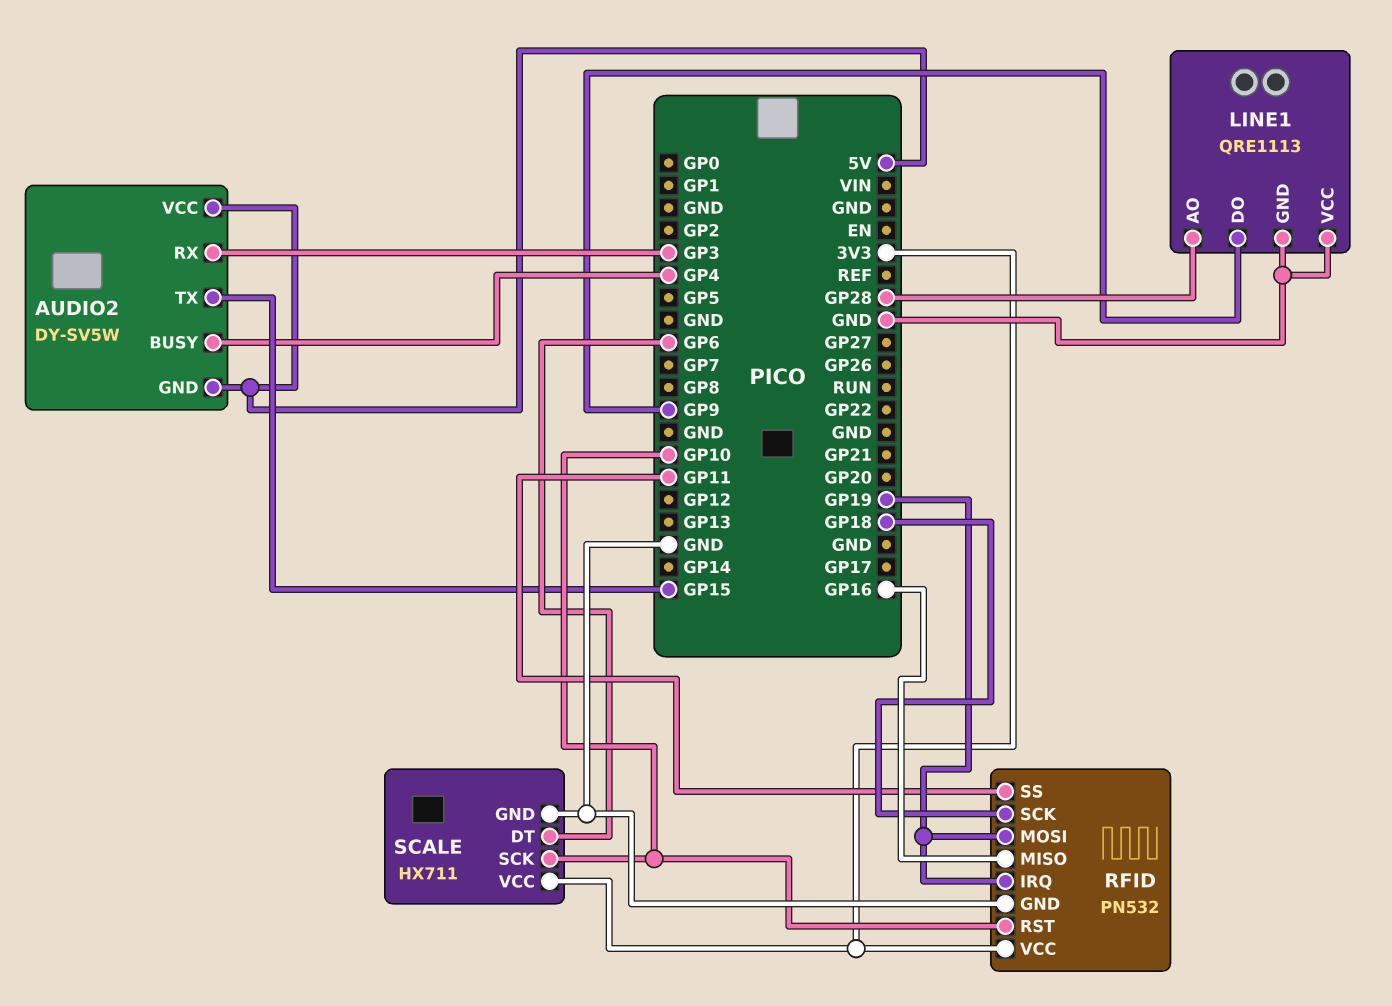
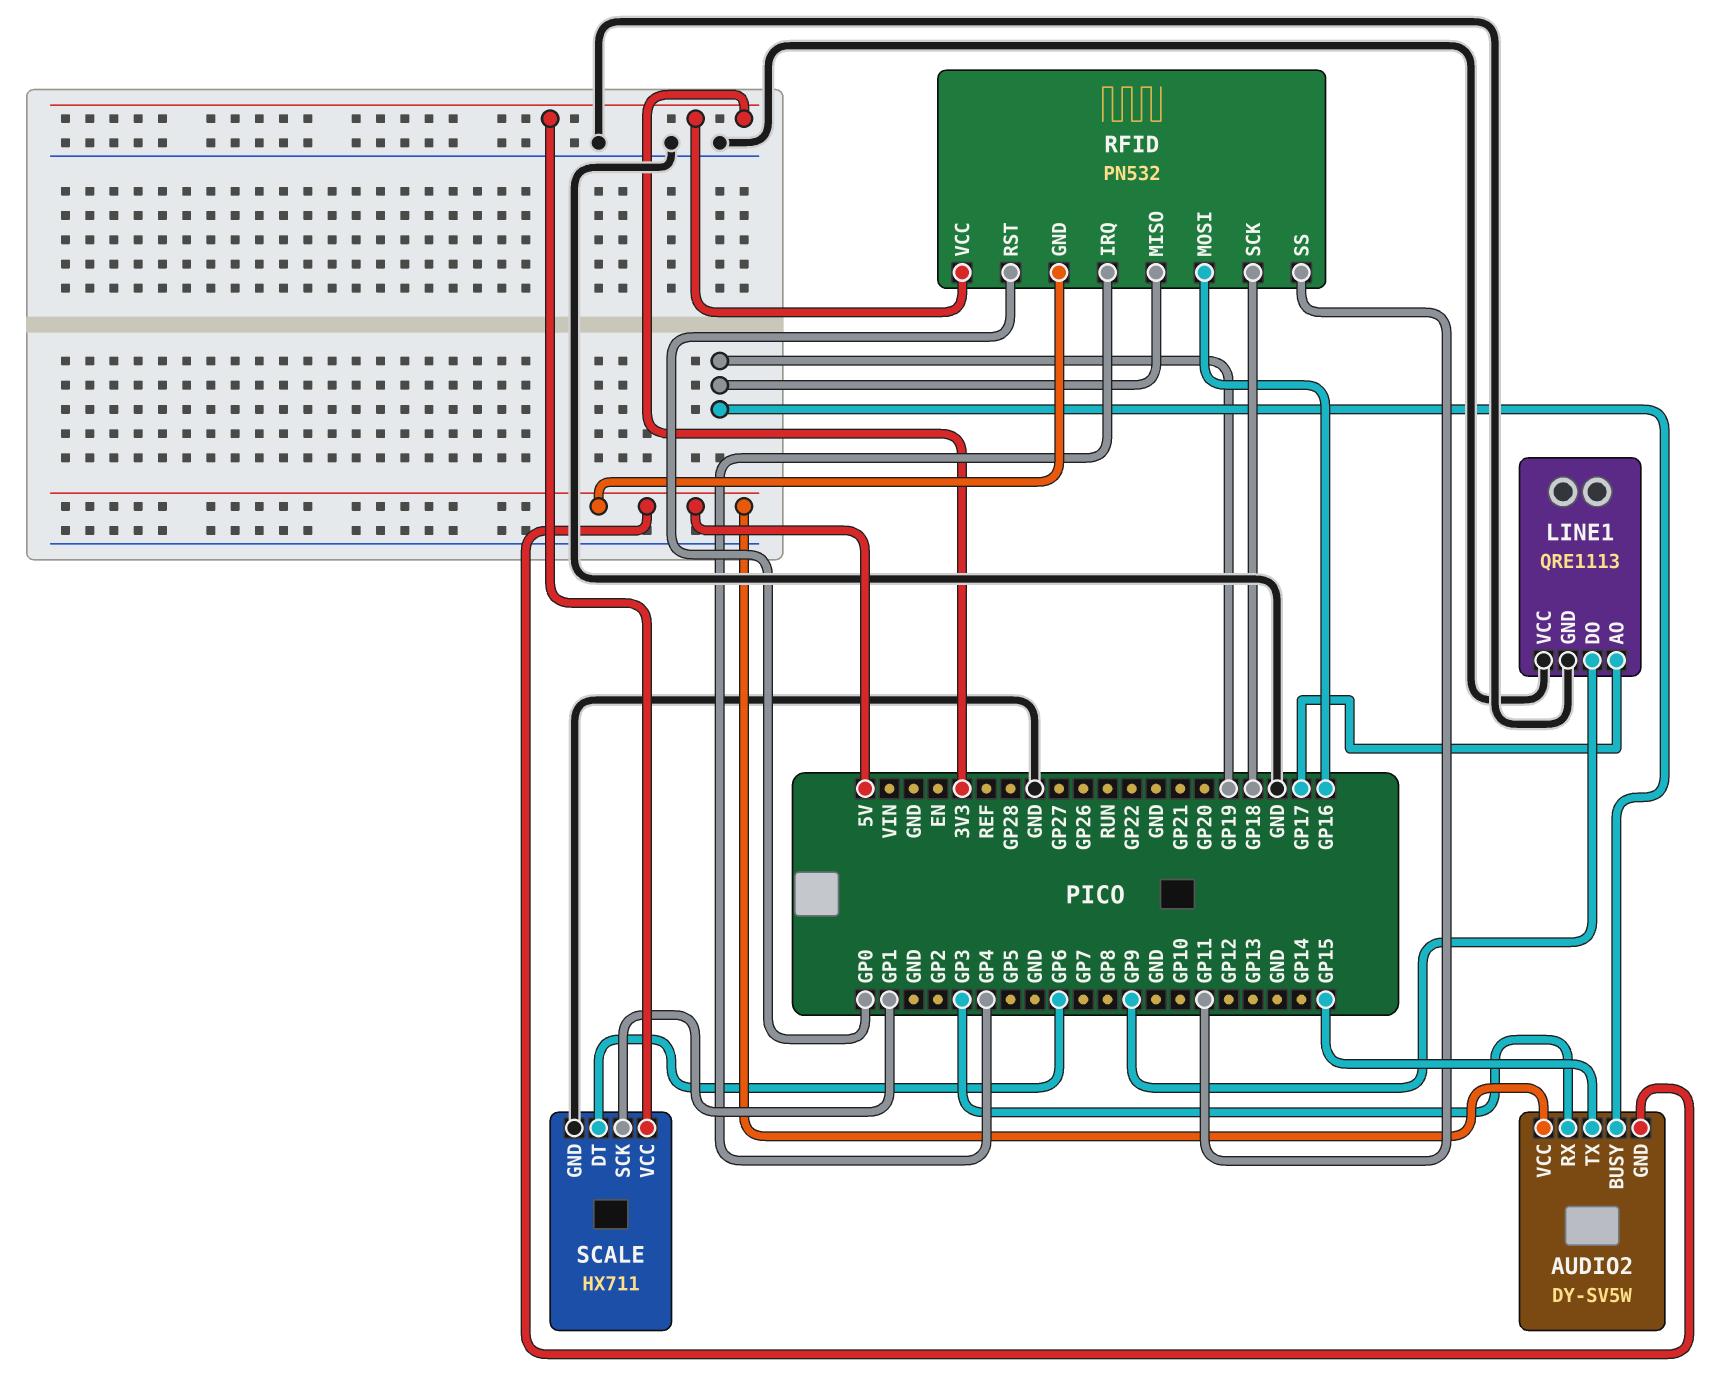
AUDIO2 pin BUSY: GP4 -> GP19
LINE1 pin AO: GP28 -> GP17
RFID pin GND: GND -> 5V
RFID pin IRQ: GP19 -> GP4
RFID pin MISO: GP16 -> GP19
RFID pin MOSI: GP19 -> GP16
RFID pin RST: GP10 -> GP0
SCALE pin SCK: GP10 -> GP1

